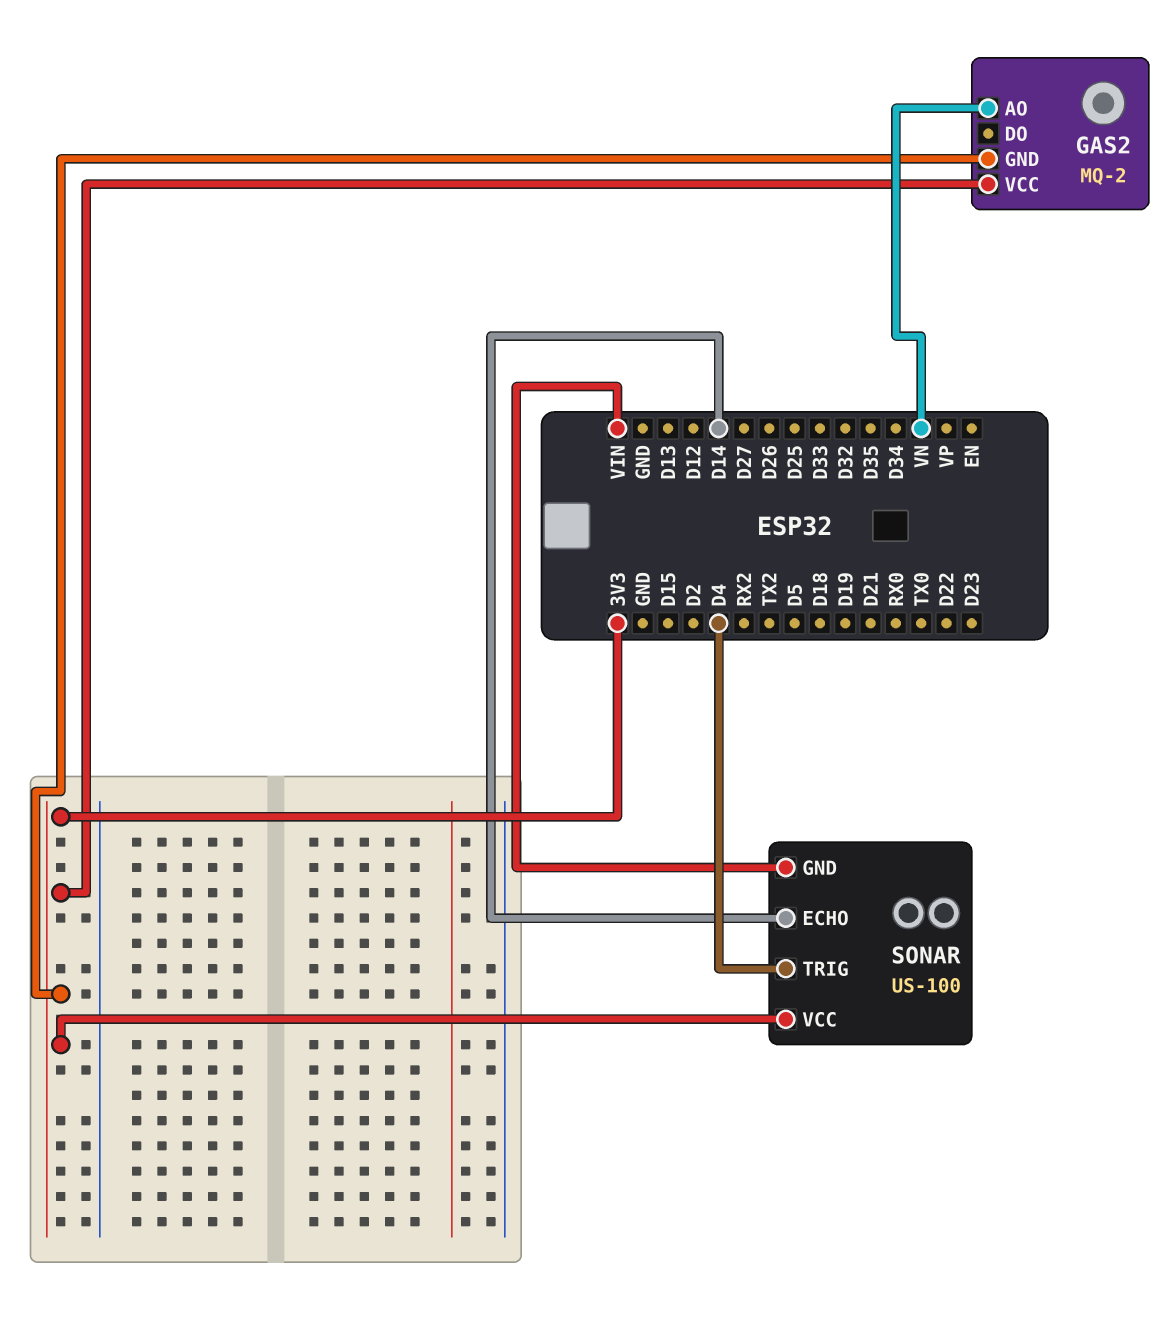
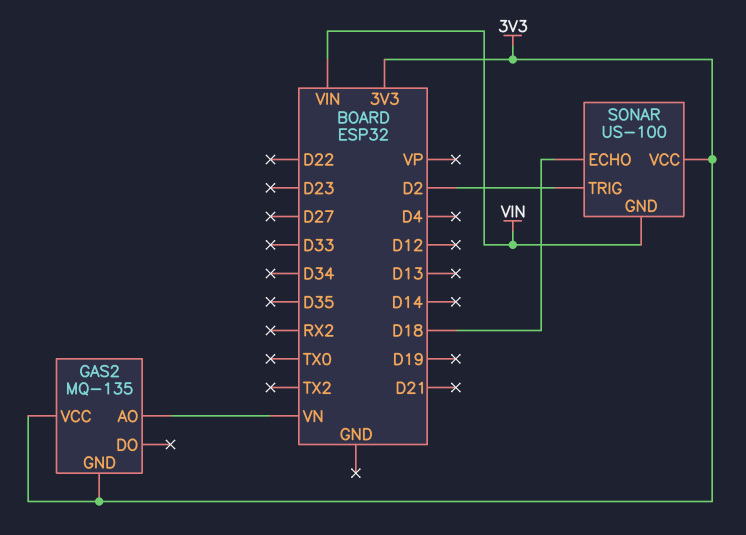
GAS2: MQ-2 -> MQ-135
SONAR pin ECHO: D14 -> D18
SONAR pin TRIG: D4 -> D2

